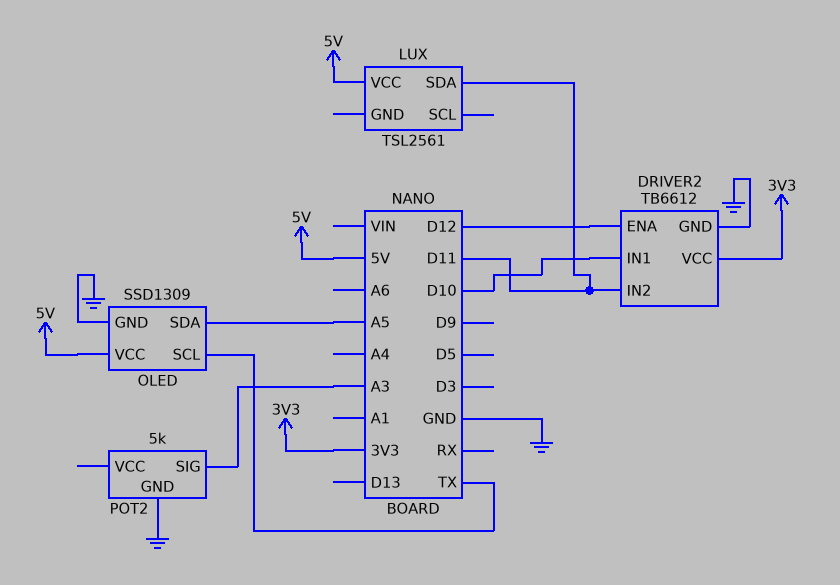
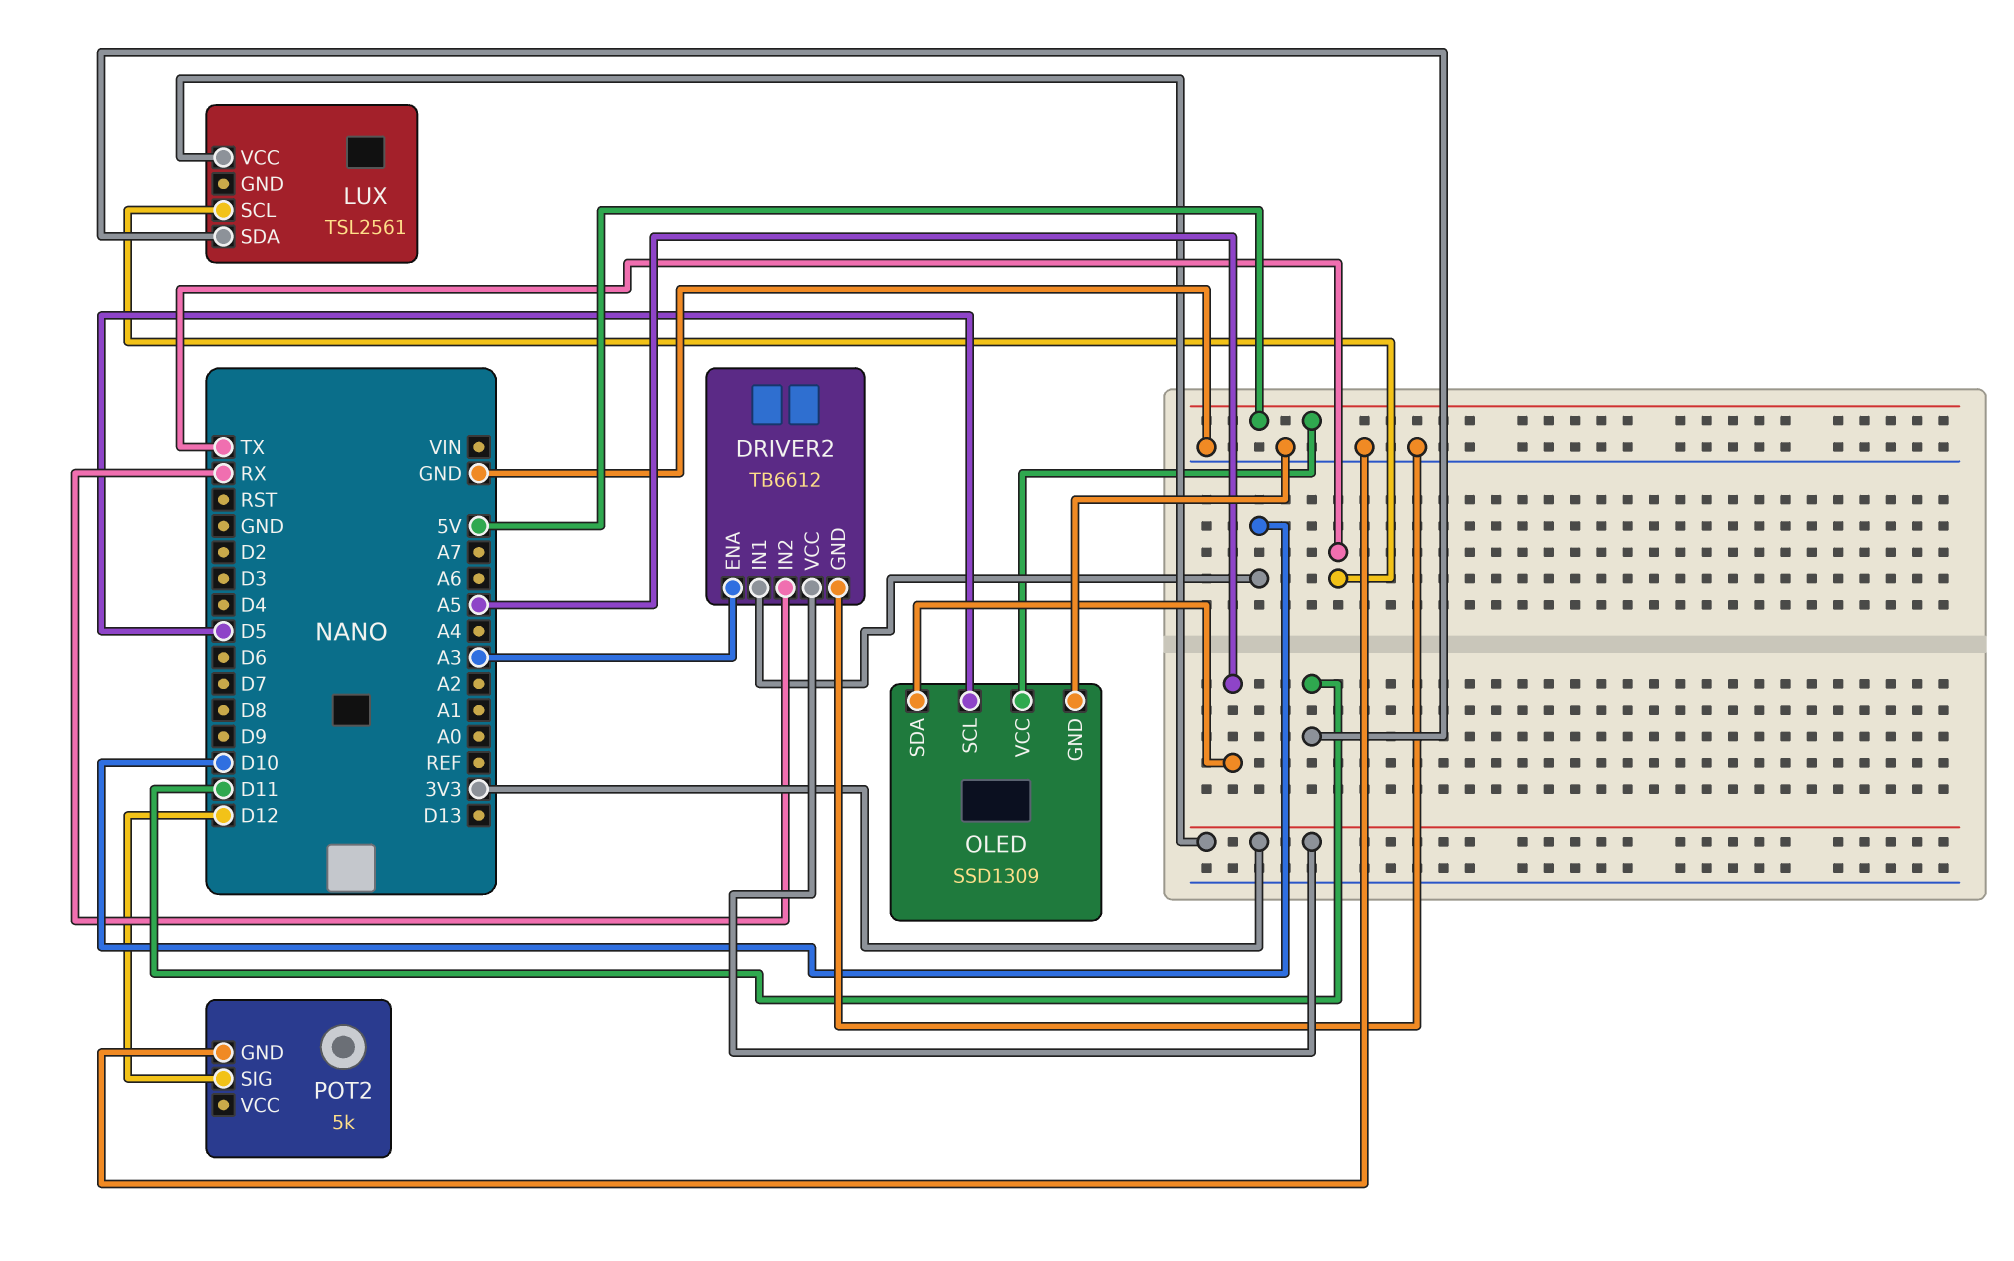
DRIVER2 pin ENA: D12 -> A3
DRIVER2 pin IN2: D11 -> RX
LUX pin SCL: none -> TX
LUX pin VCC: 5V -> 3V3
OLED pin SCL: TX -> D5
POT2 pin SIG: A3 -> D12

